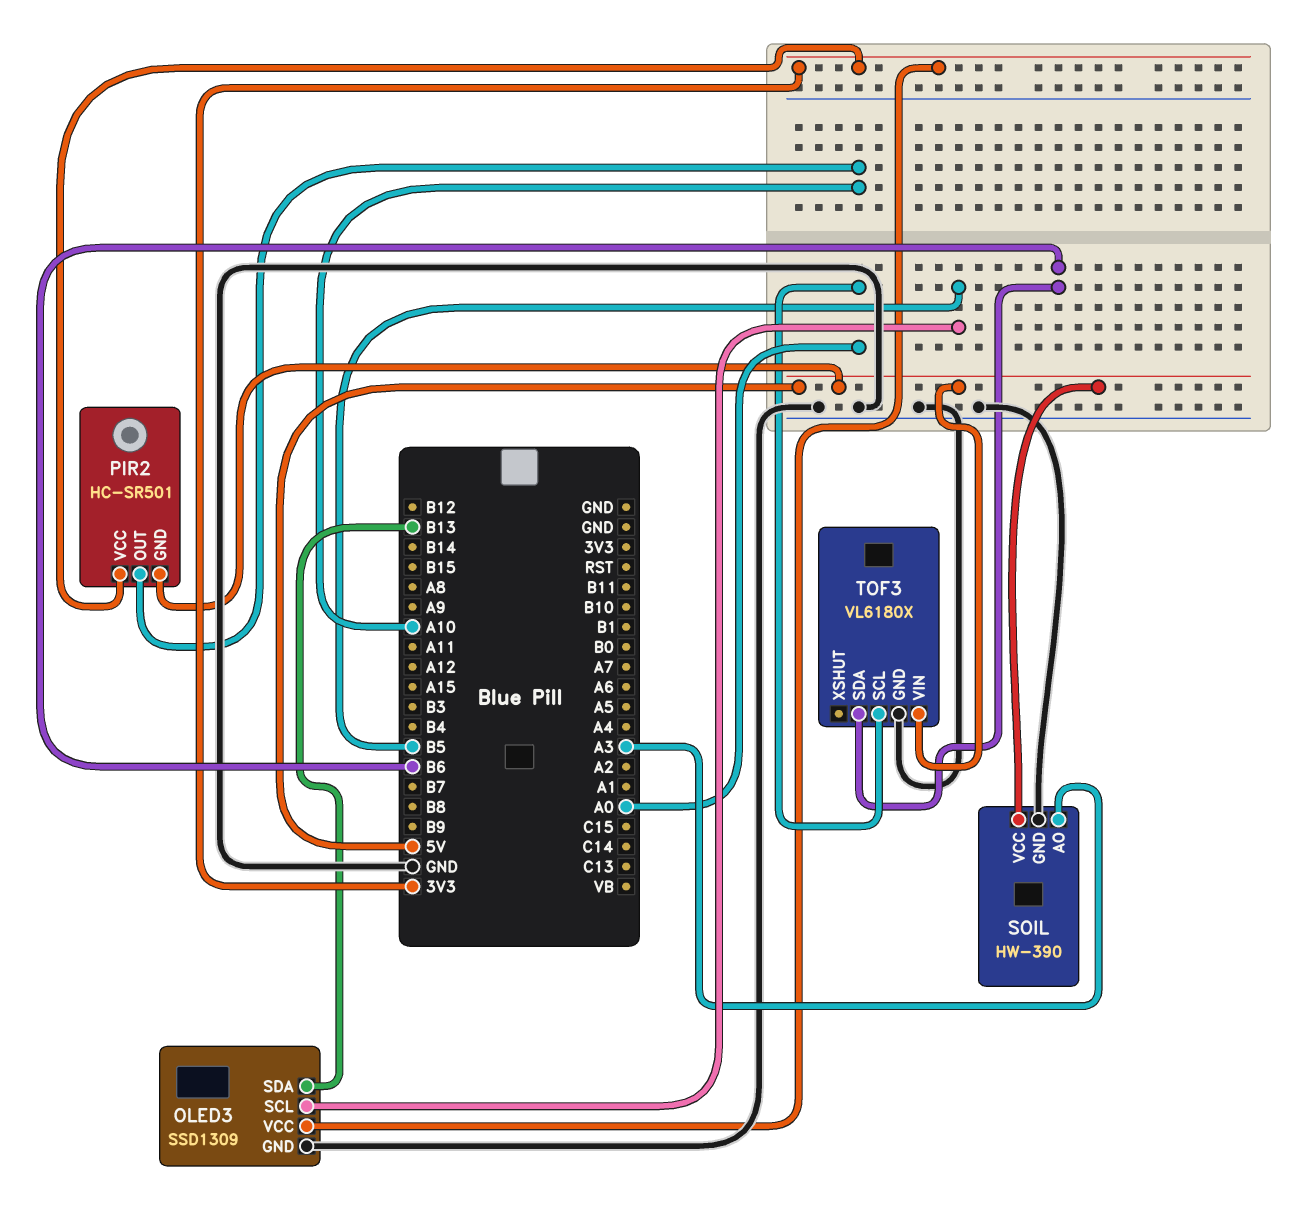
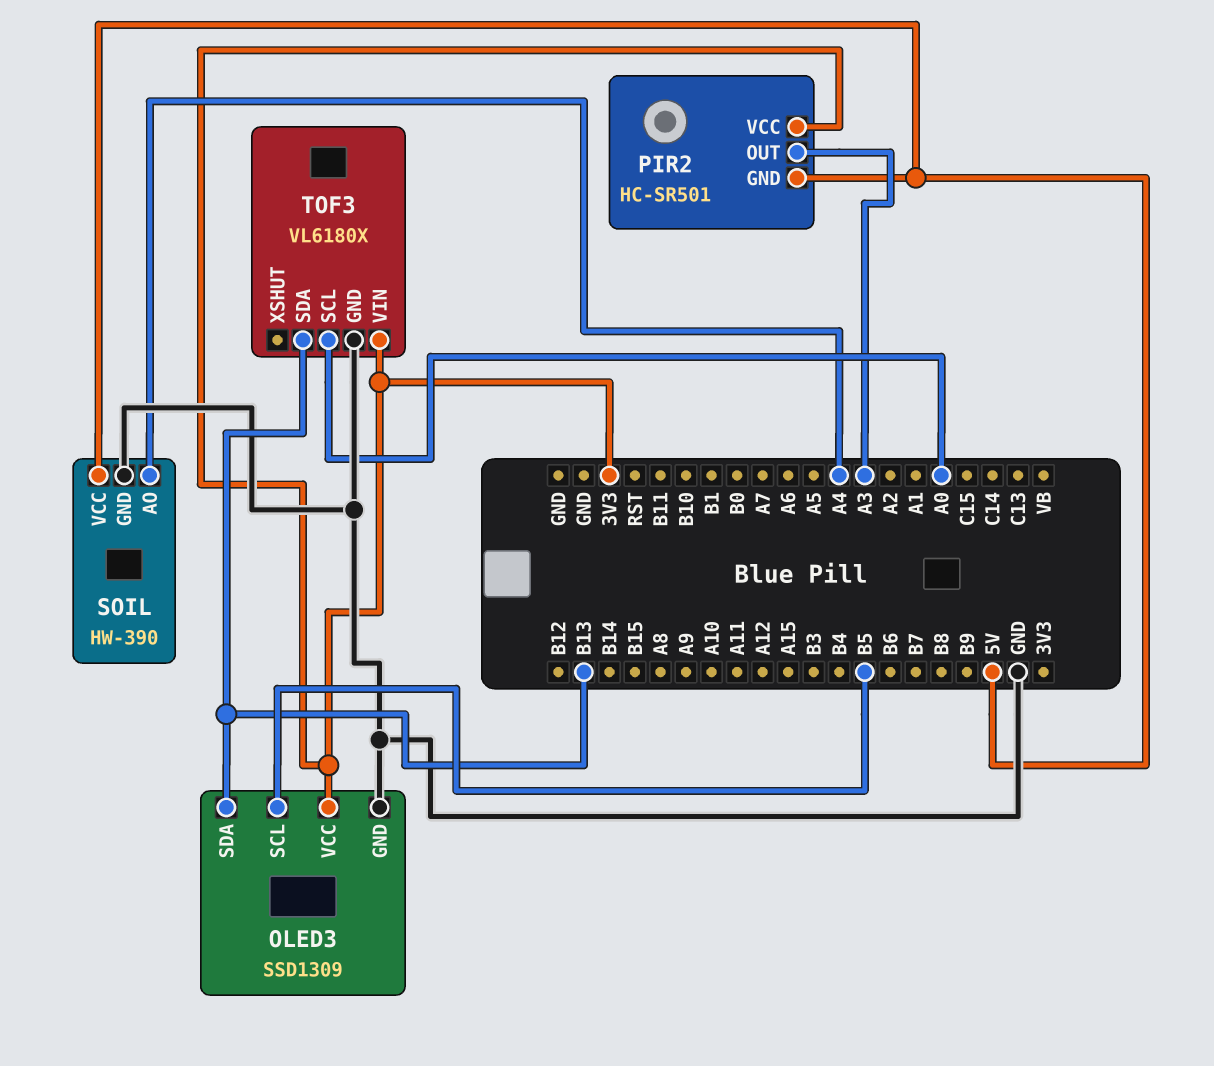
PIR2 pin OUT: A10 -> A3
SOIL pin AO: A3 -> A4
TOF3 pin SDA: B6 -> B13
TOF3 pin VIN: 5V -> 3V3

